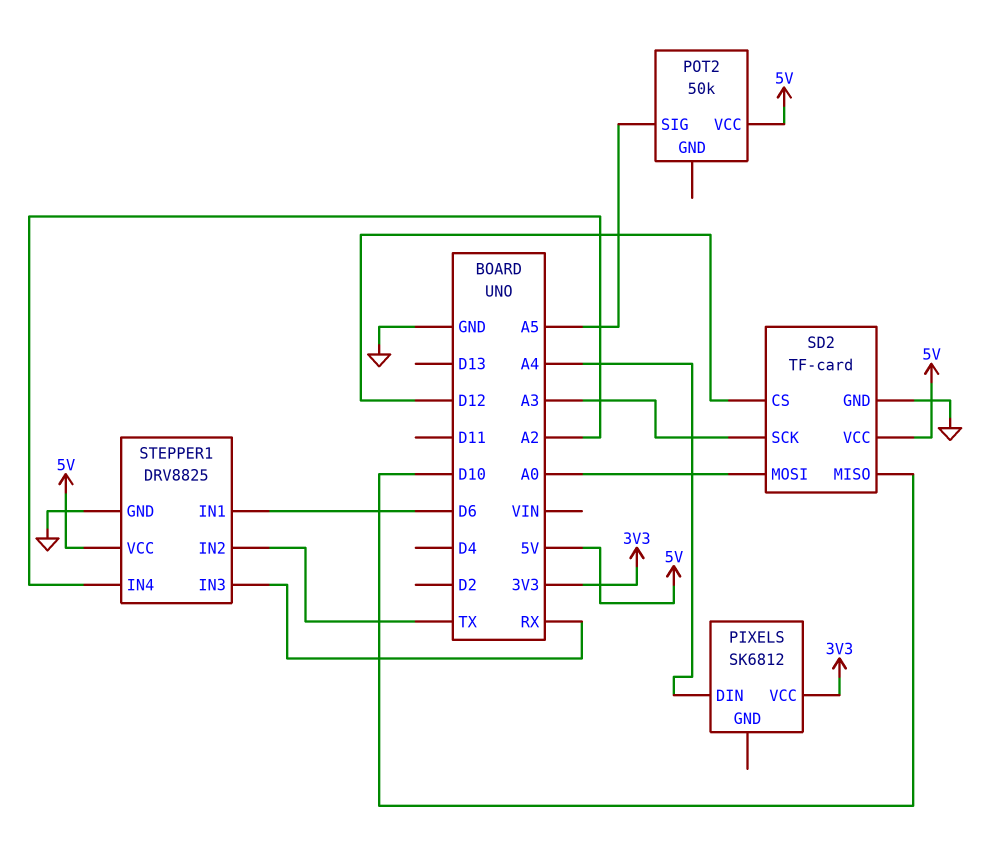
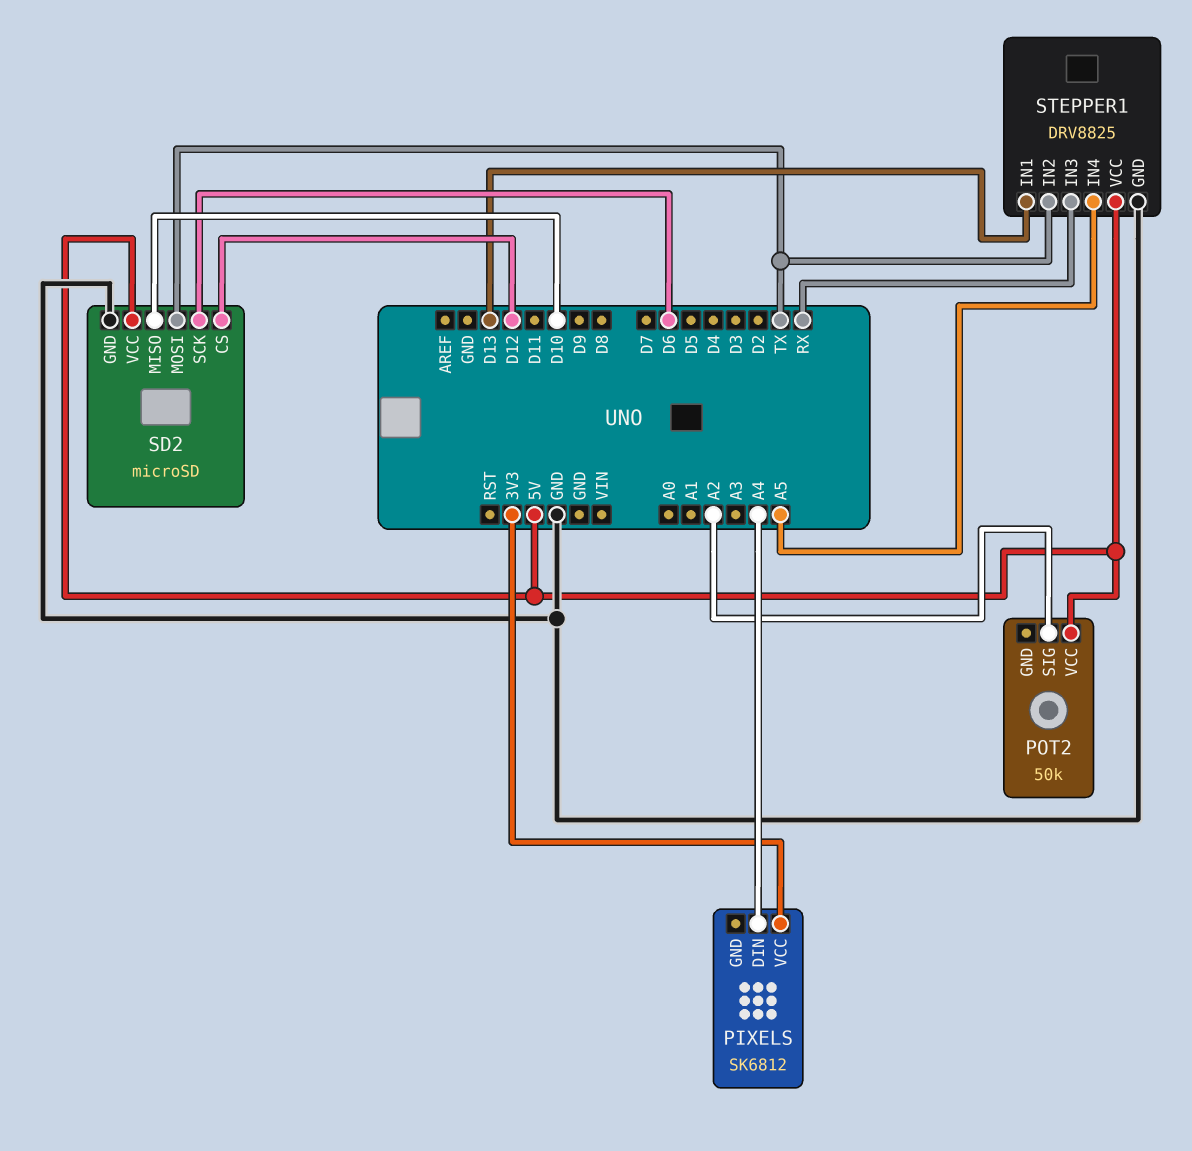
POT2 pin SIG: A5 -> A2
SD2: TF-card -> microSD
SD2 pin MOSI: A0 -> TX
SD2 pin SCK: A3 -> D6
STEPPER1 pin IN1: D6 -> D13
STEPPER1 pin IN4: A2 -> A5

